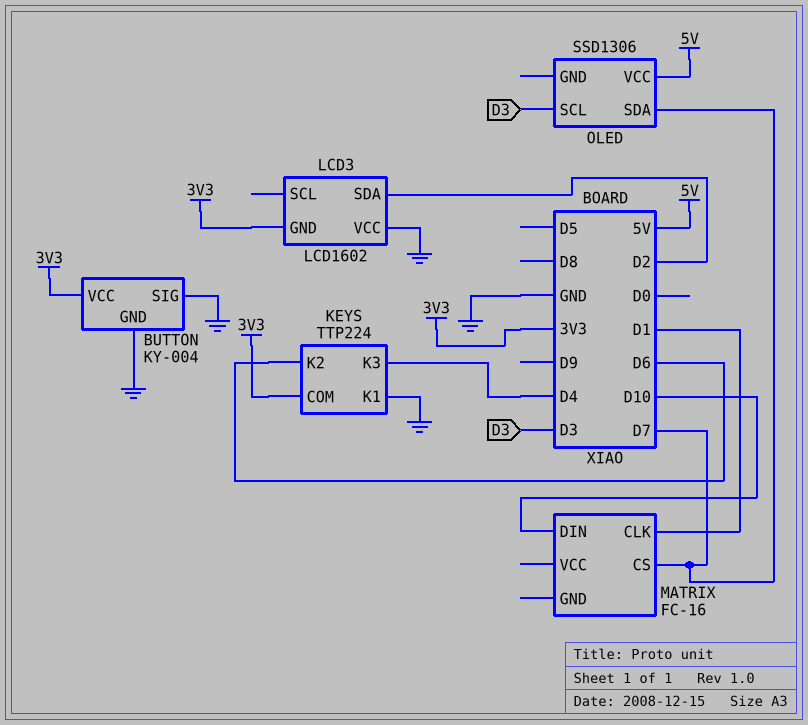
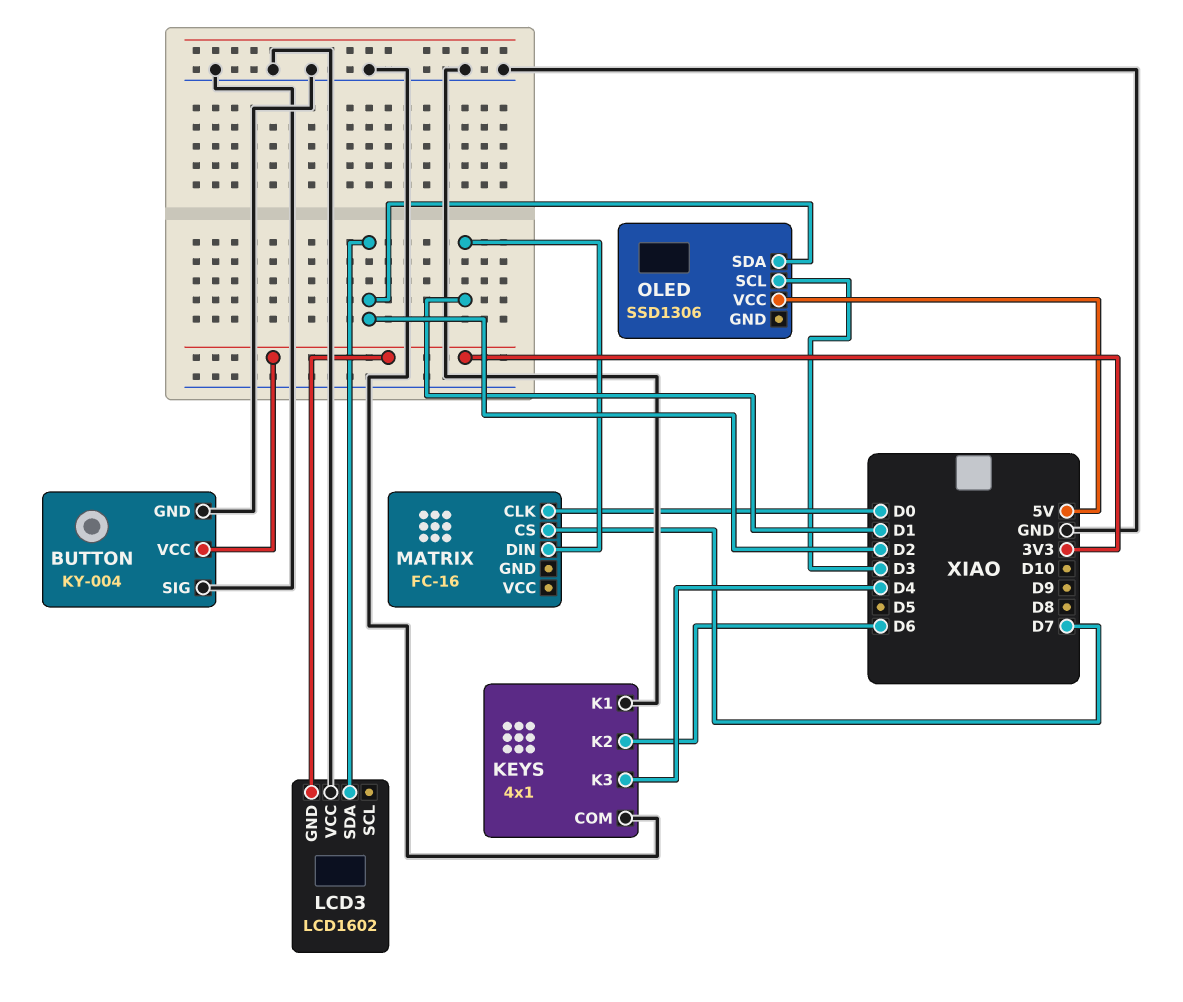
KEYS: TTP224 -> 4x1
KEYS pin COM: 3V3 -> GND
MATRIX pin CLK: D1 -> D0
MATRIX pin DIN: D10 -> D1
OLED pin SDA: D7 -> D2

